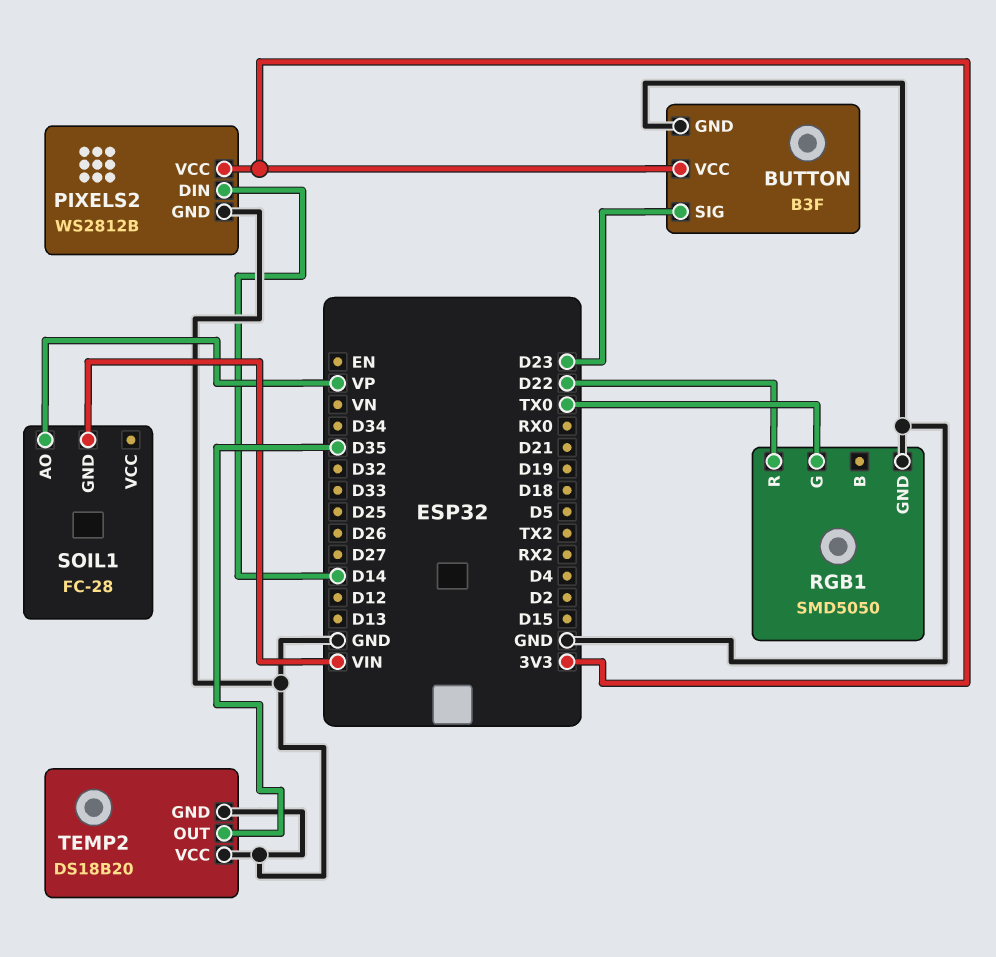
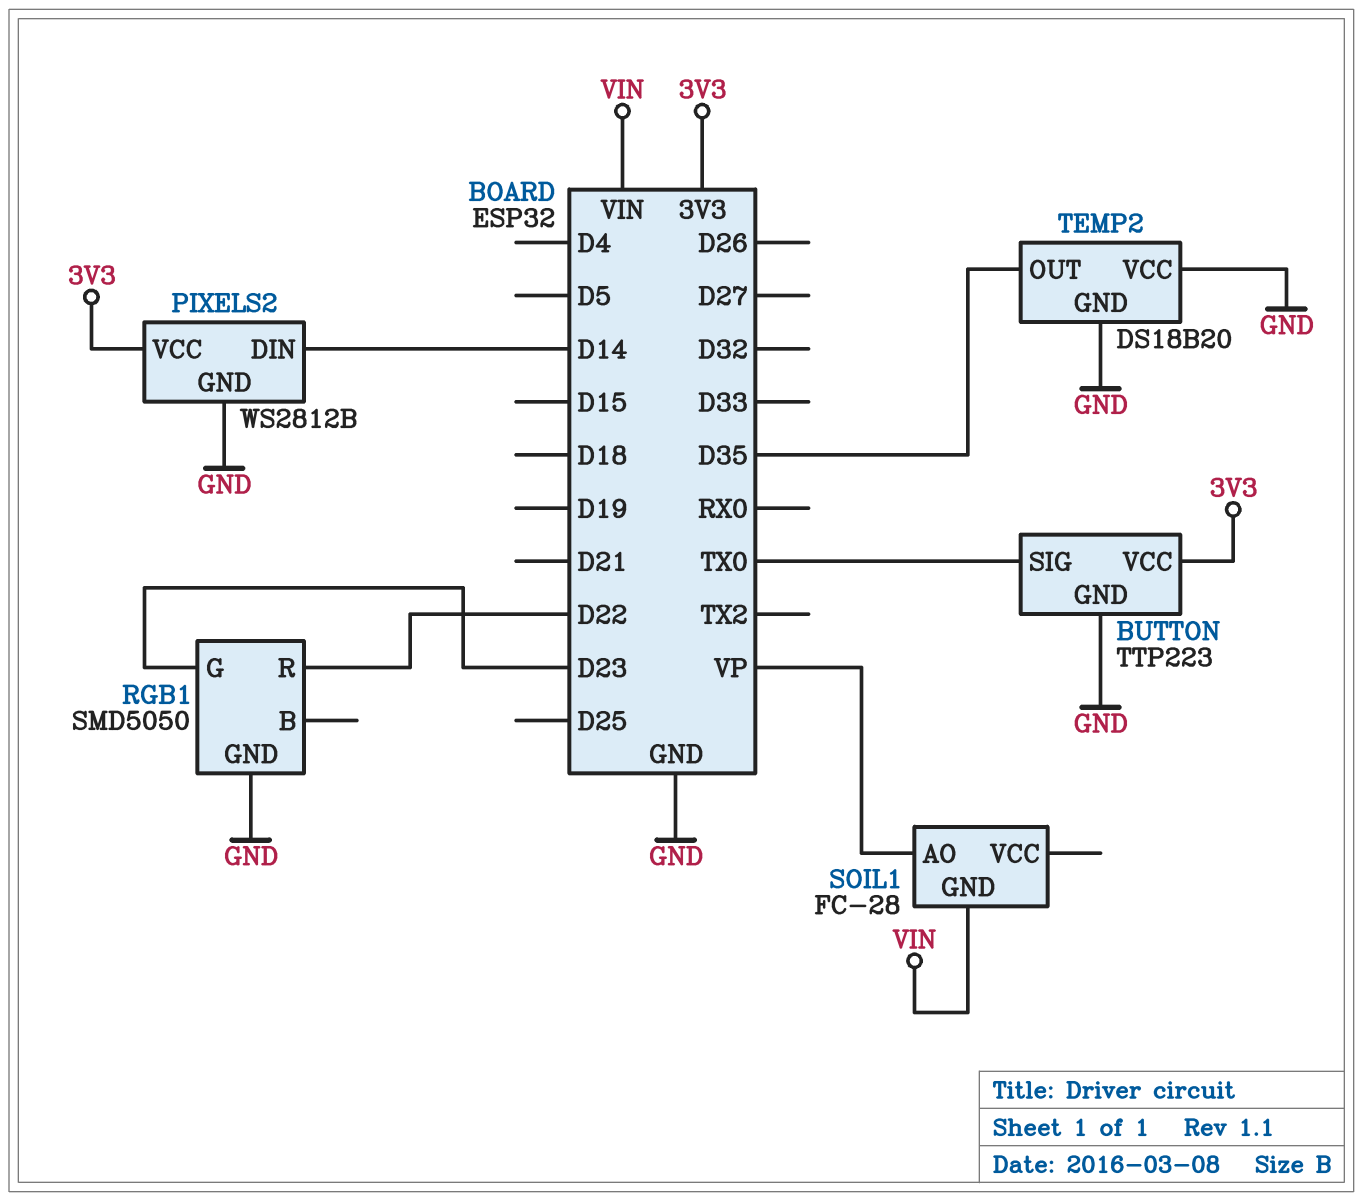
BUTTON: B3F -> TTP223
BUTTON pin SIG: D23 -> TX0
RGB1 pin G: TX0 -> D23

